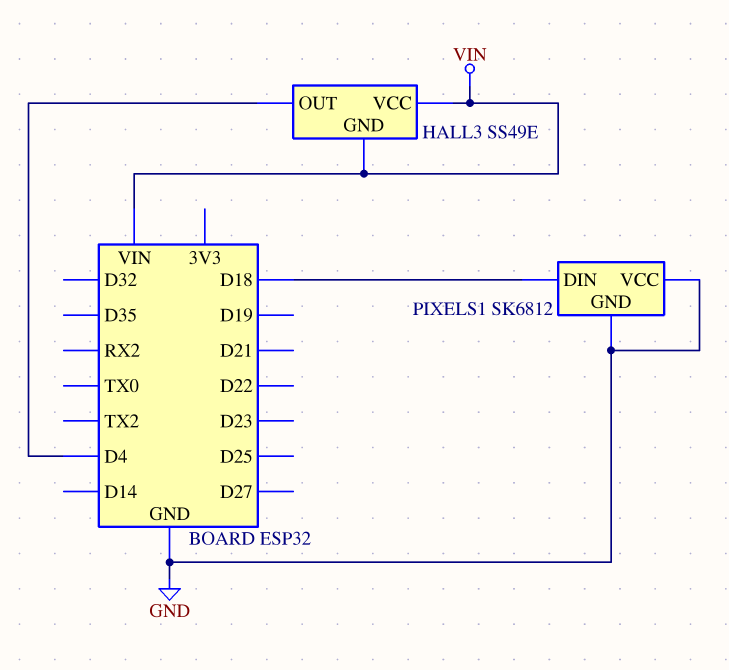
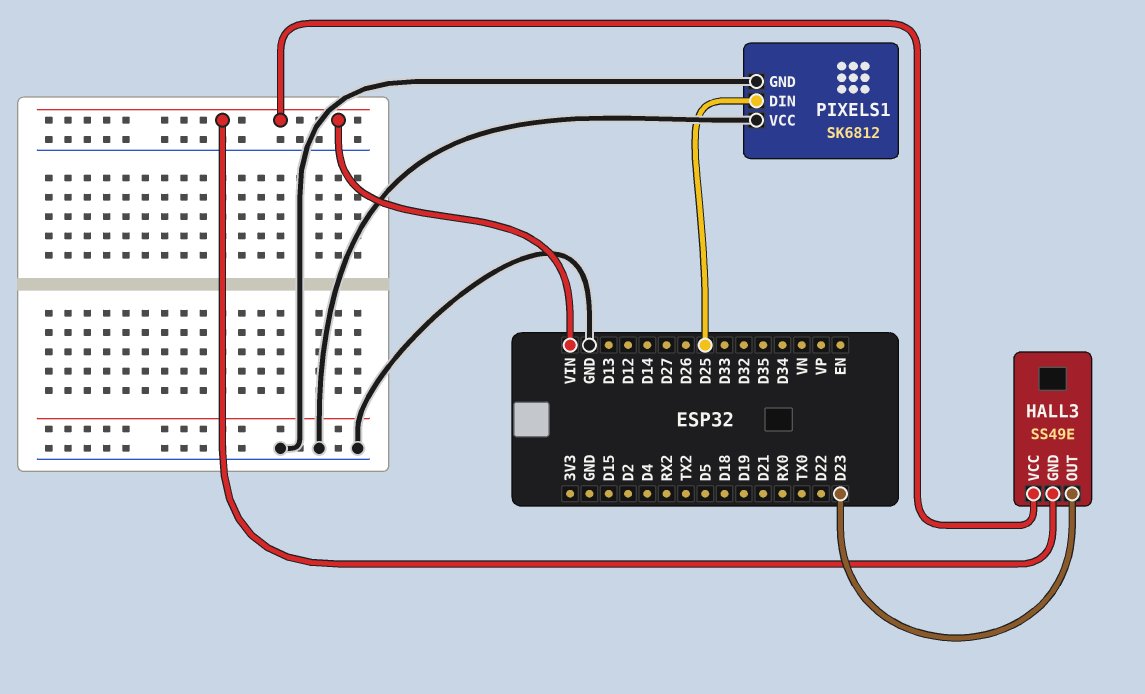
HALL3 pin OUT: D4 -> D23
PIXELS1 pin DIN: D18 -> D25

